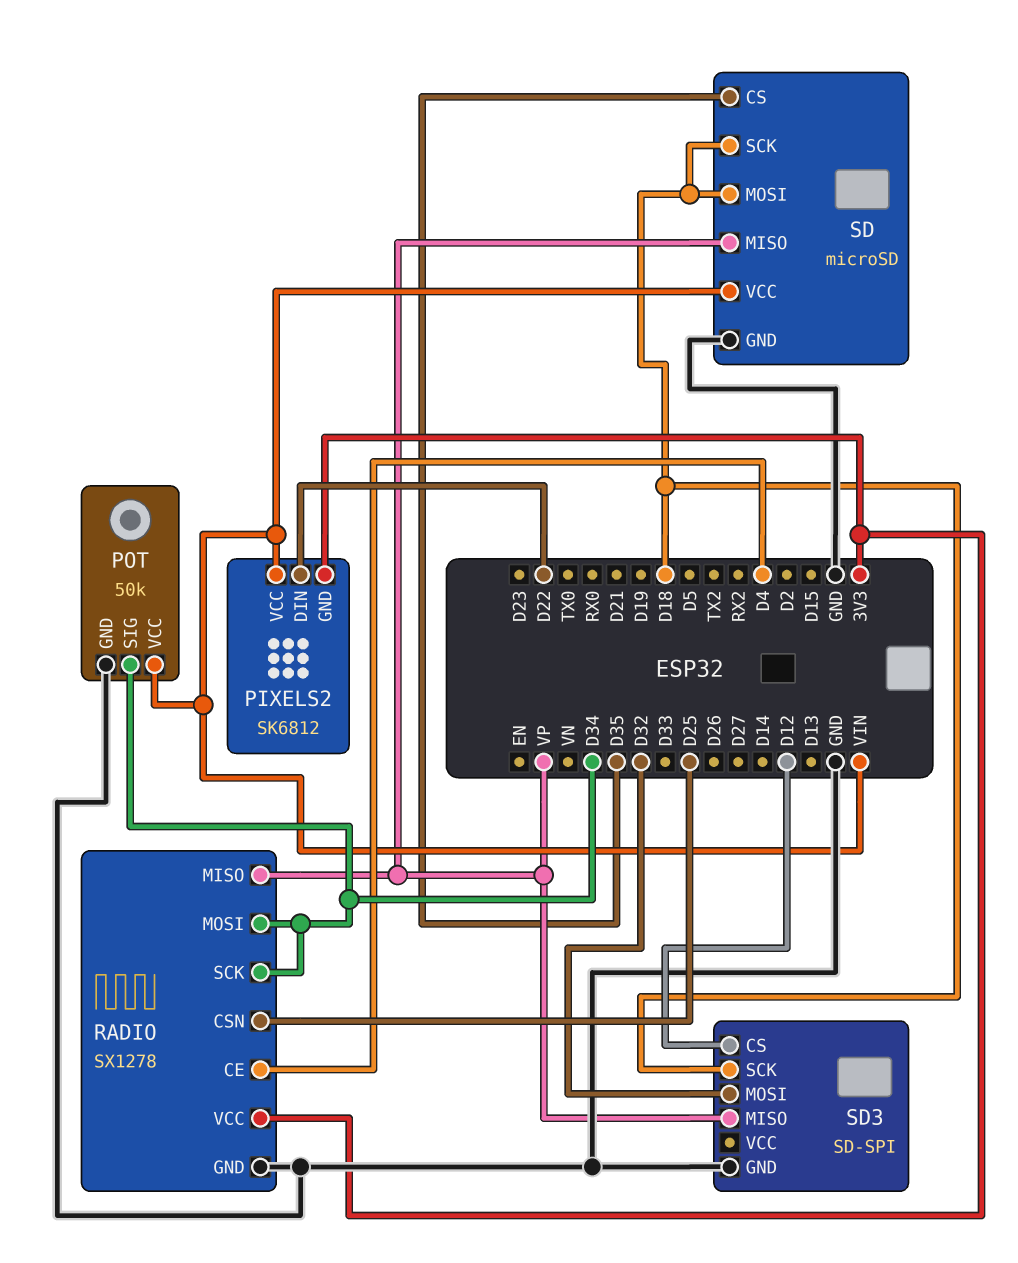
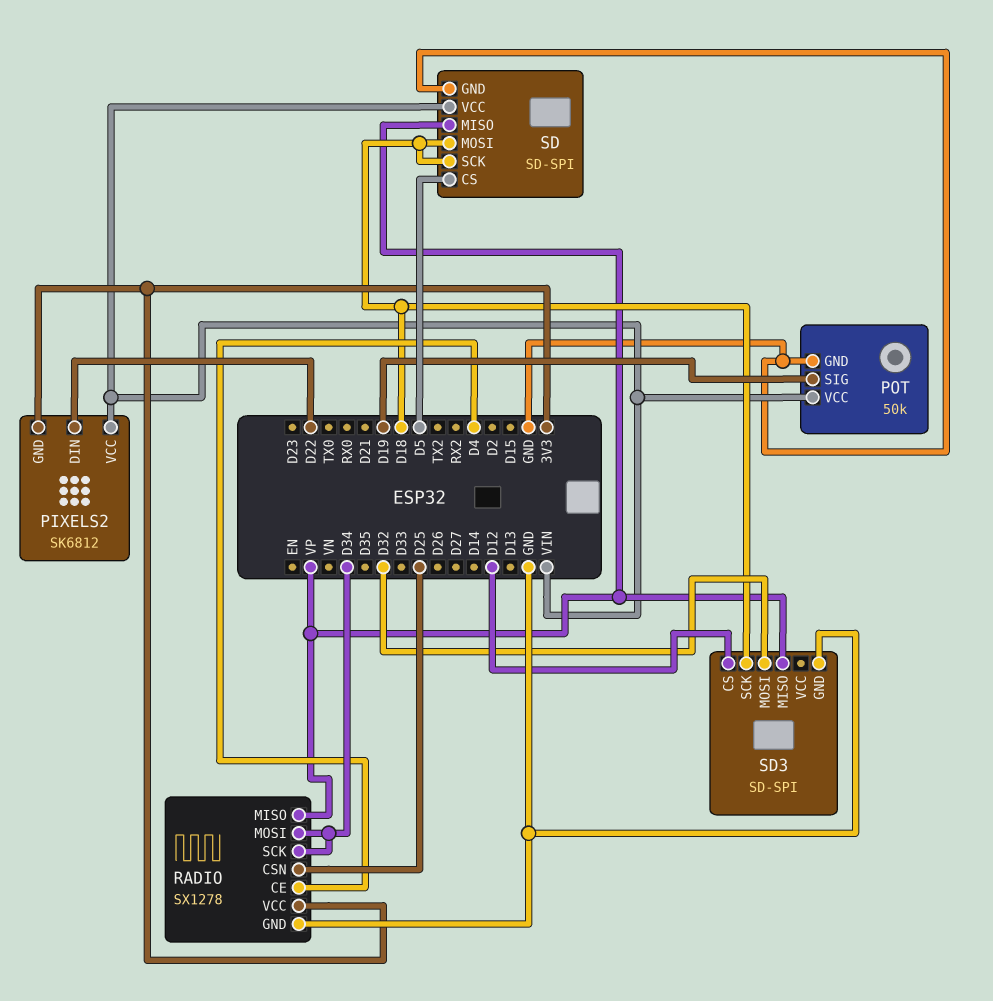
POT pin SIG: D34 -> D19
SD: microSD -> SD-SPI
SD pin CS: D35 -> D5

